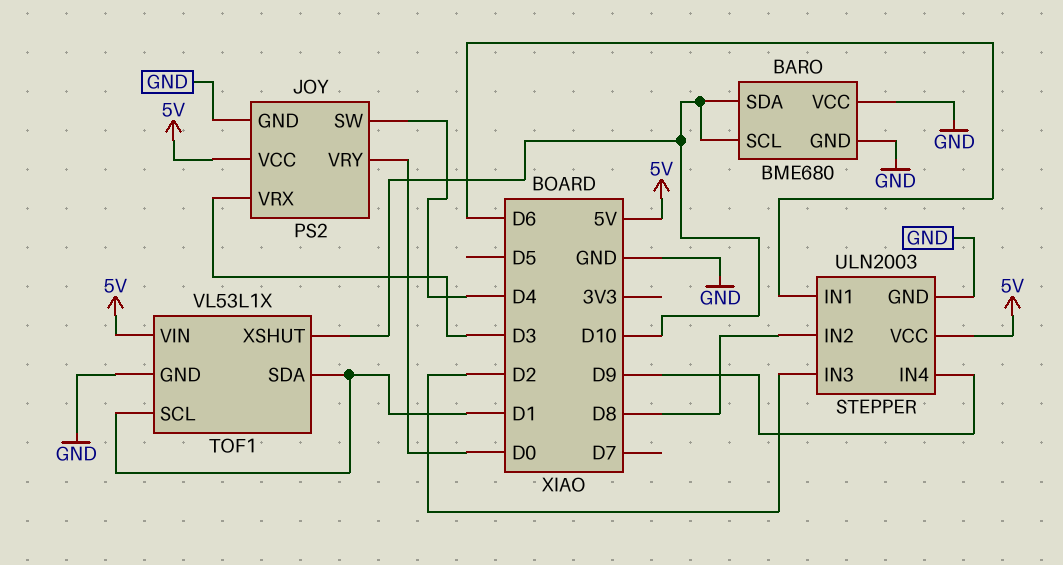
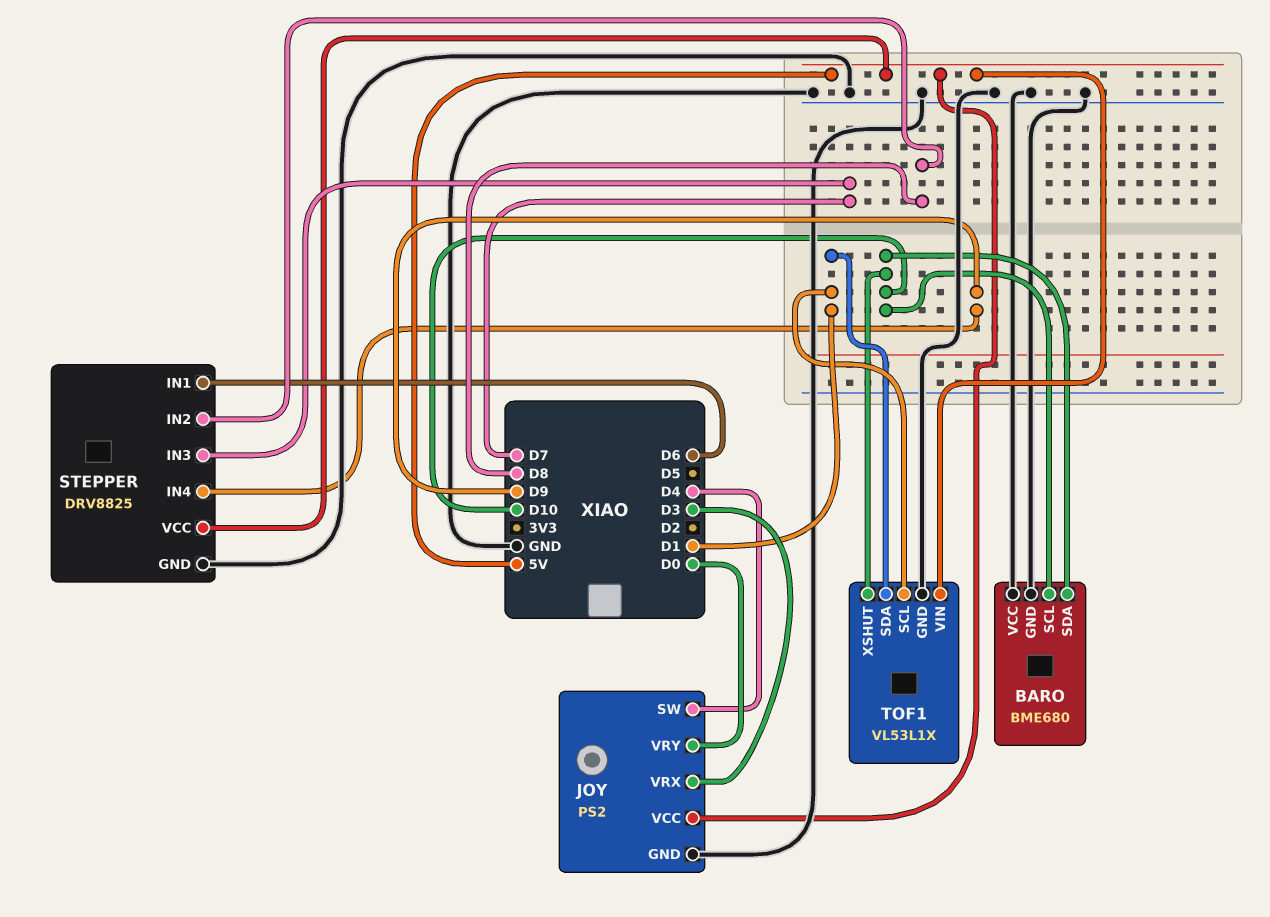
STEPPER: ULN2003 -> DRV8825
STEPPER pin IN3: D2 -> D7

